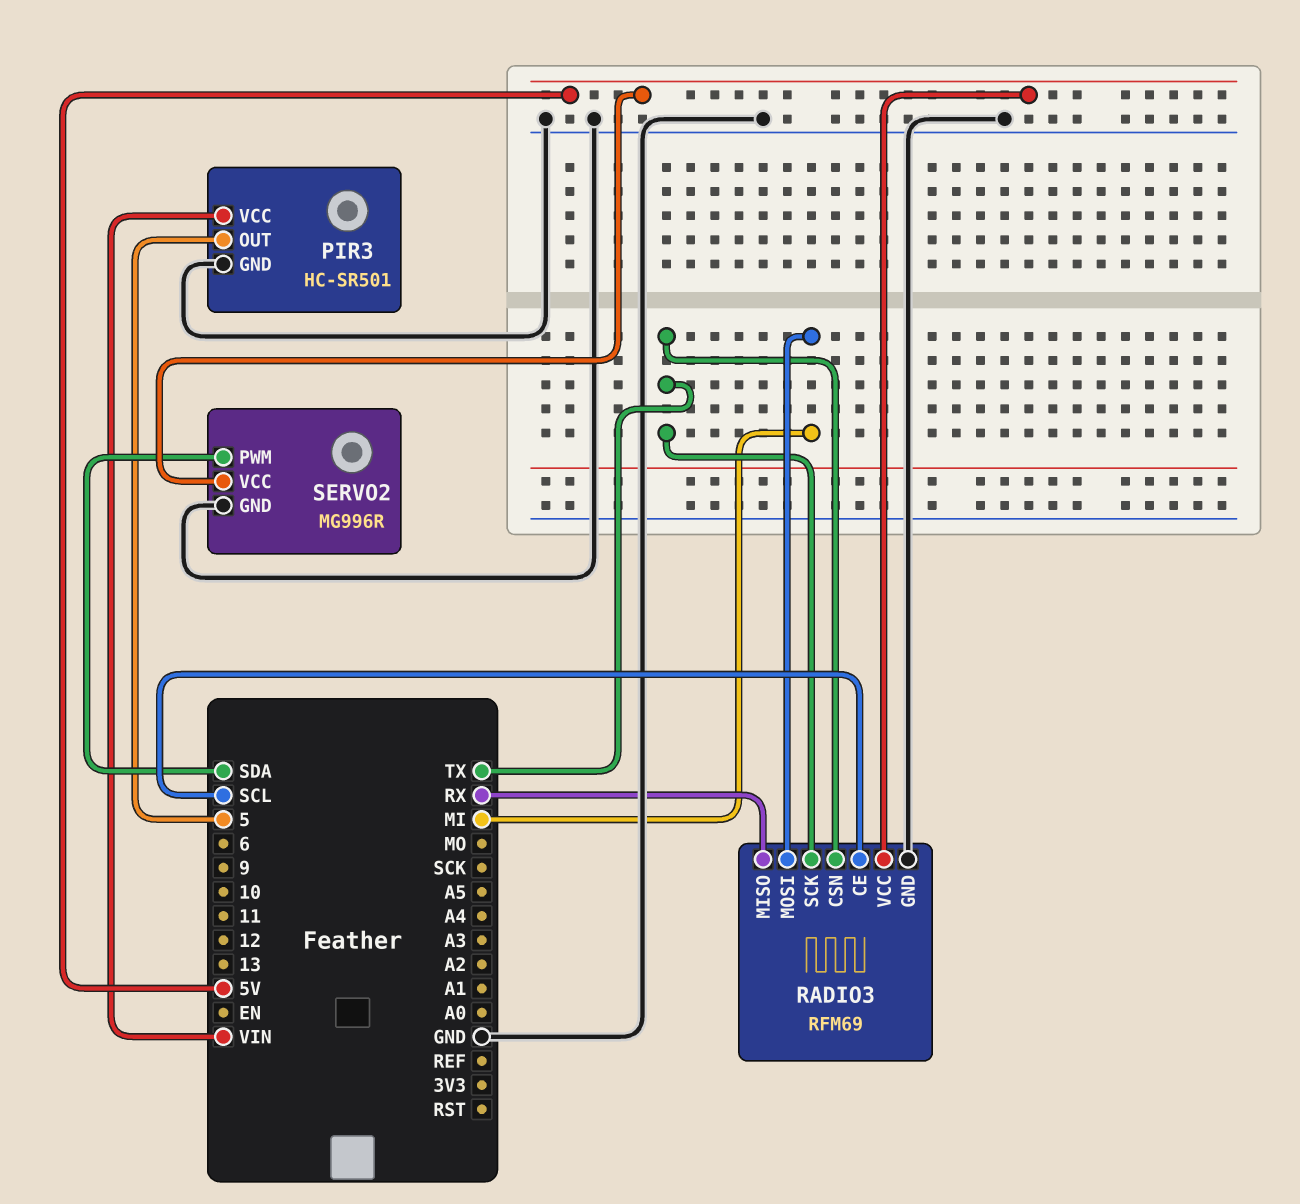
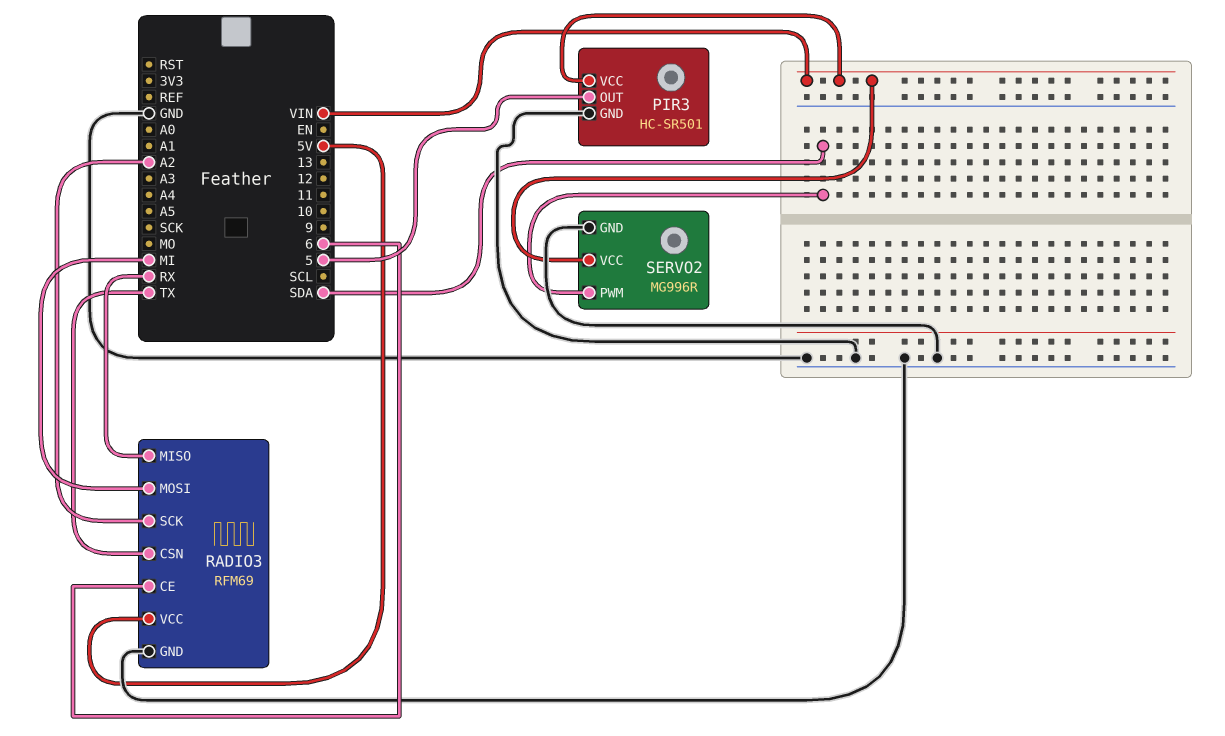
RADIO3 pin CE: SCL -> 6
RADIO3 pin SCK: TX -> A2
SERVO2 pin VCC: 5V -> VIN

